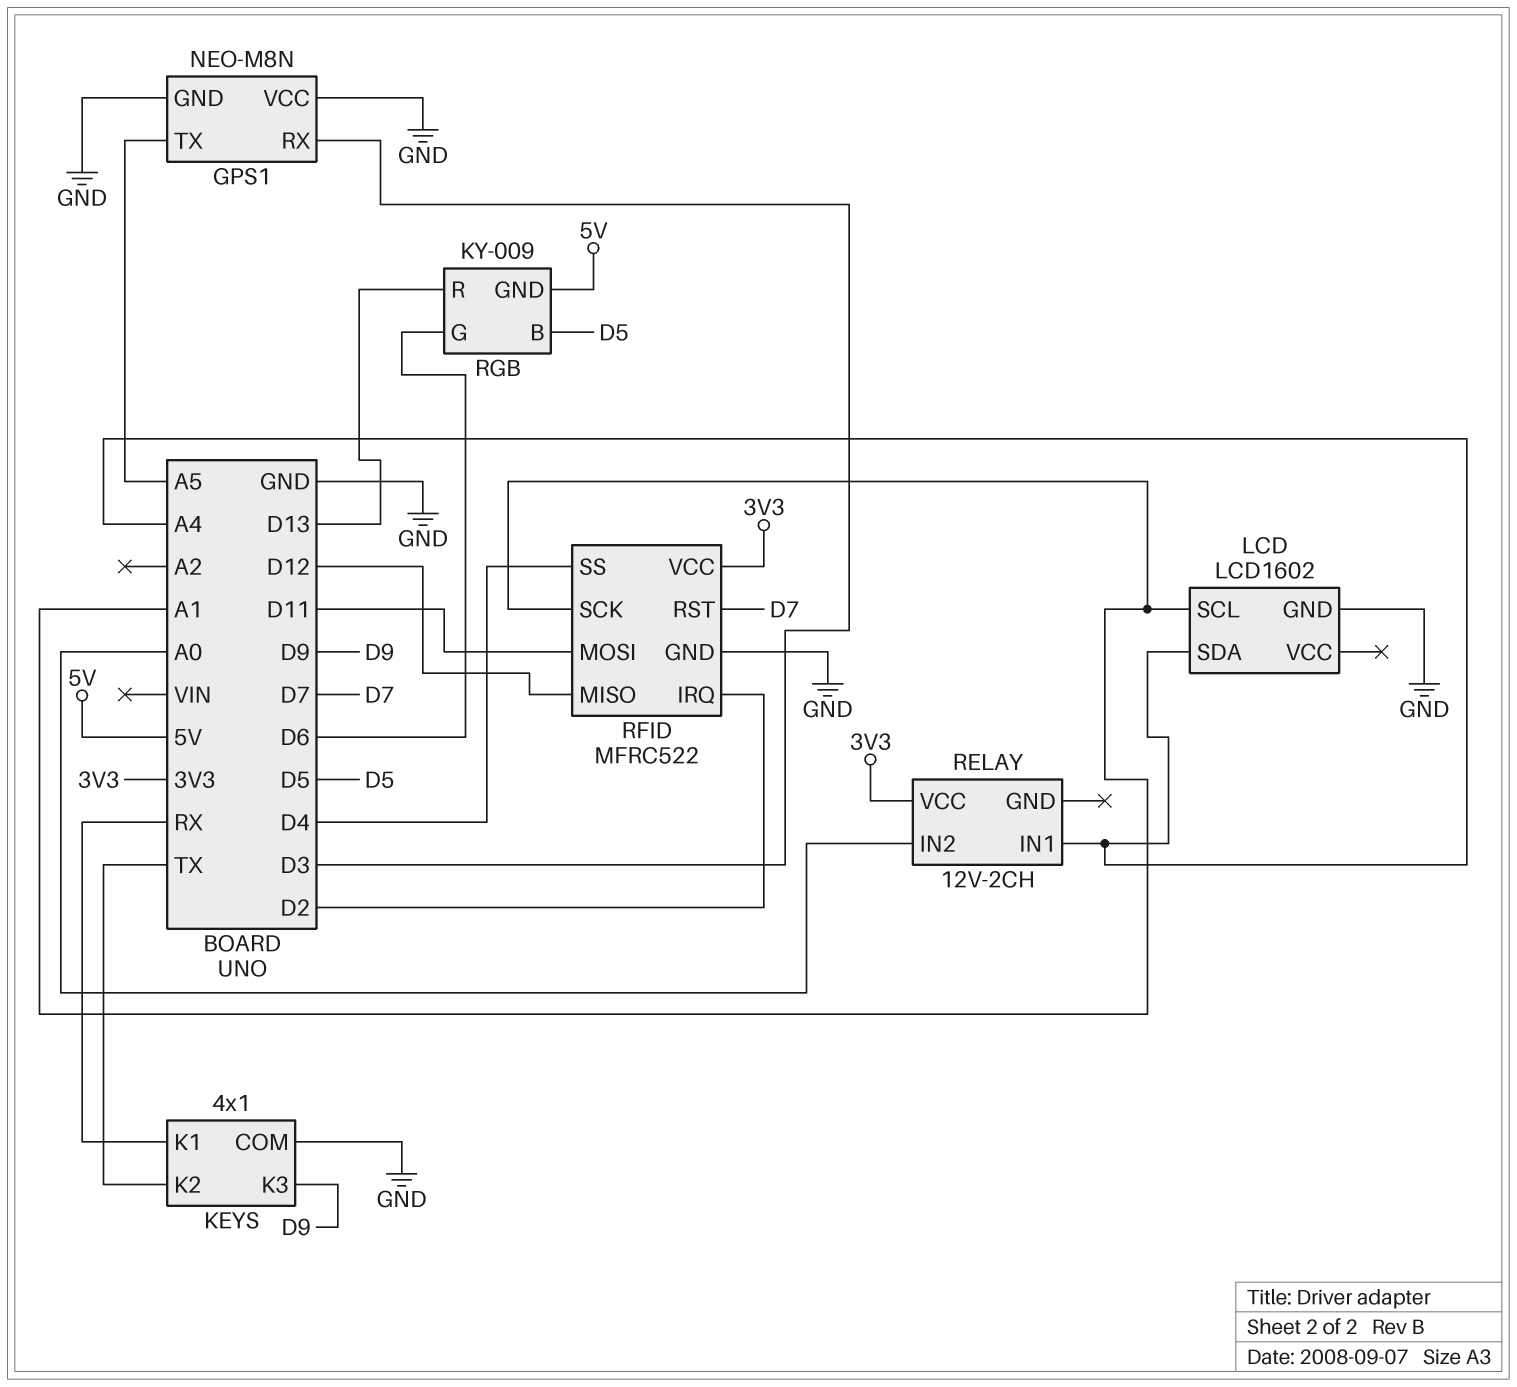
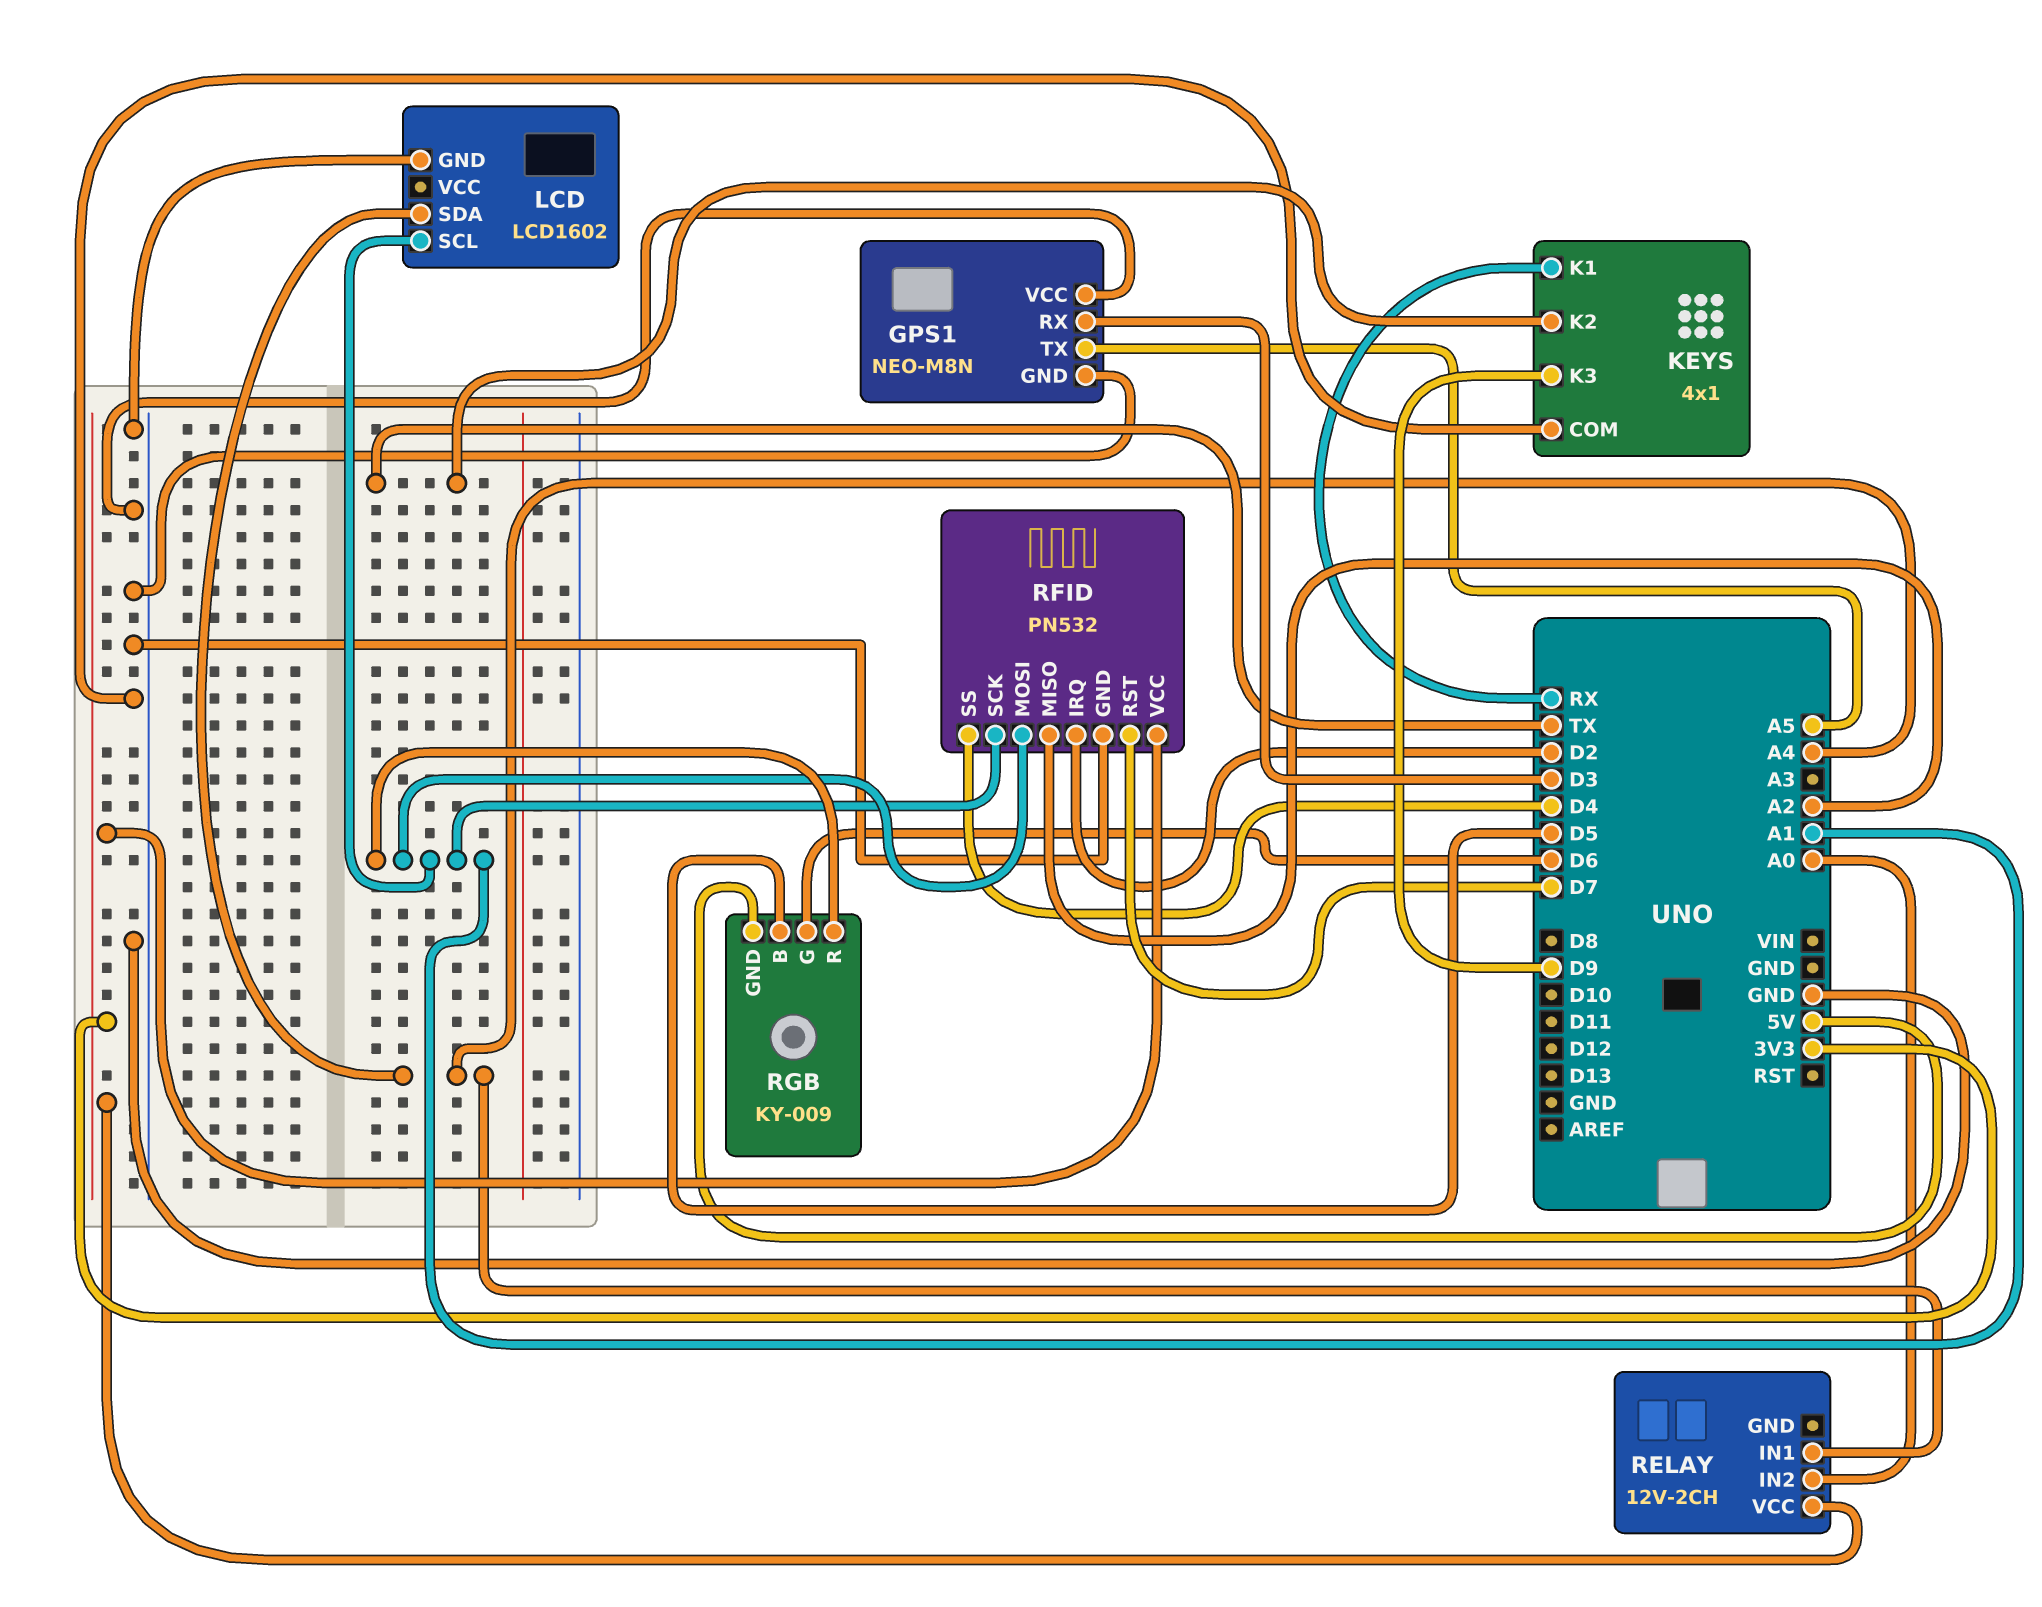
RFID: MFRC522 -> PN532
RFID pin MISO: D12 -> A2
RFID pin MOSI: D11 -> A1
RGB pin R: D13 -> A1

